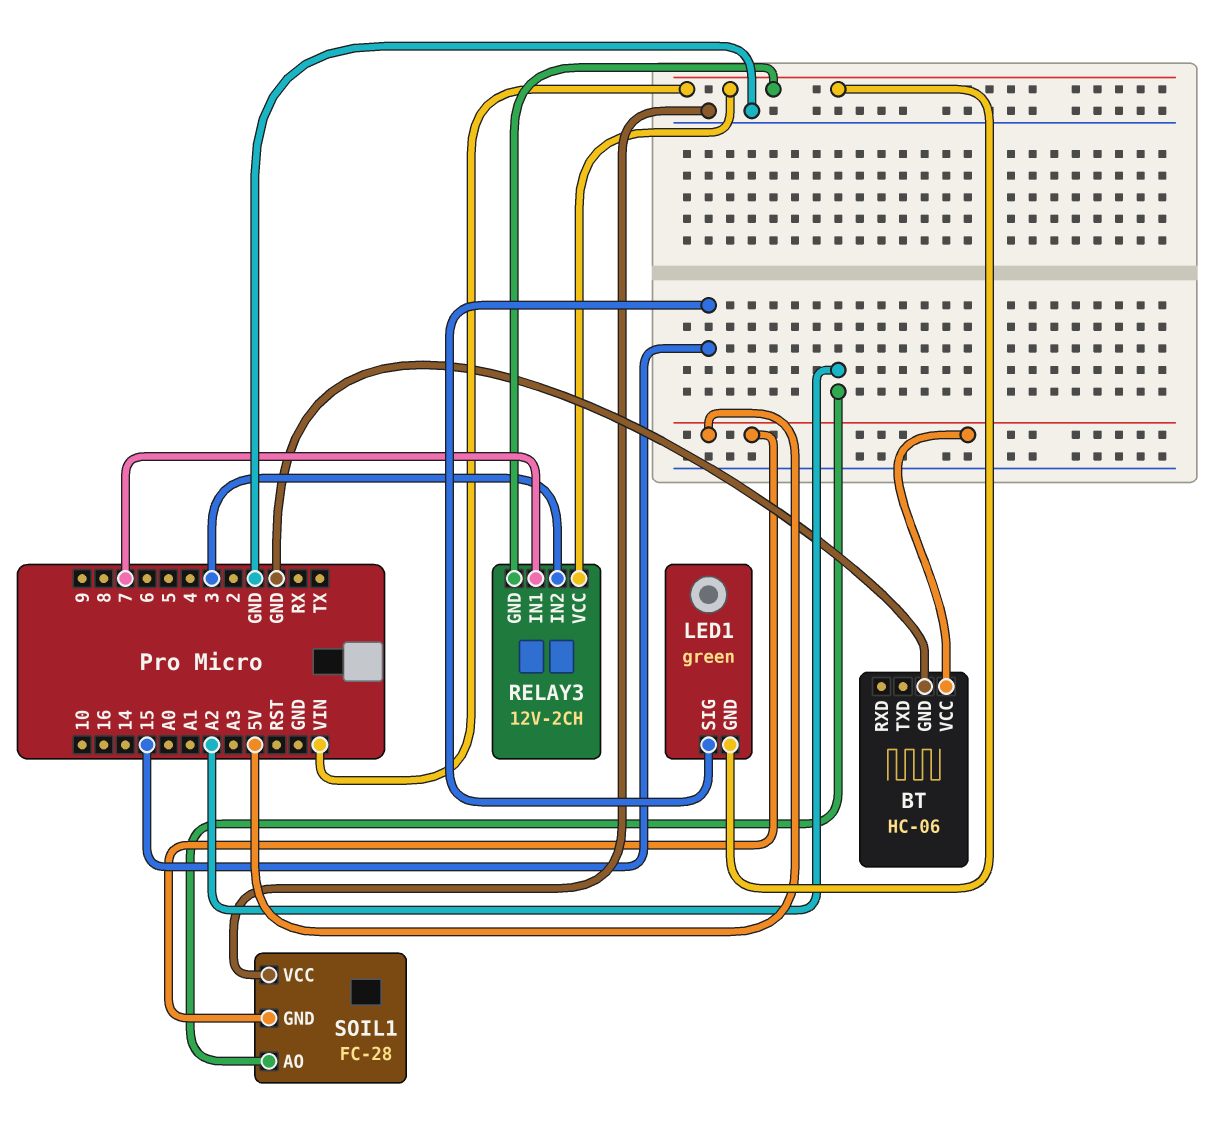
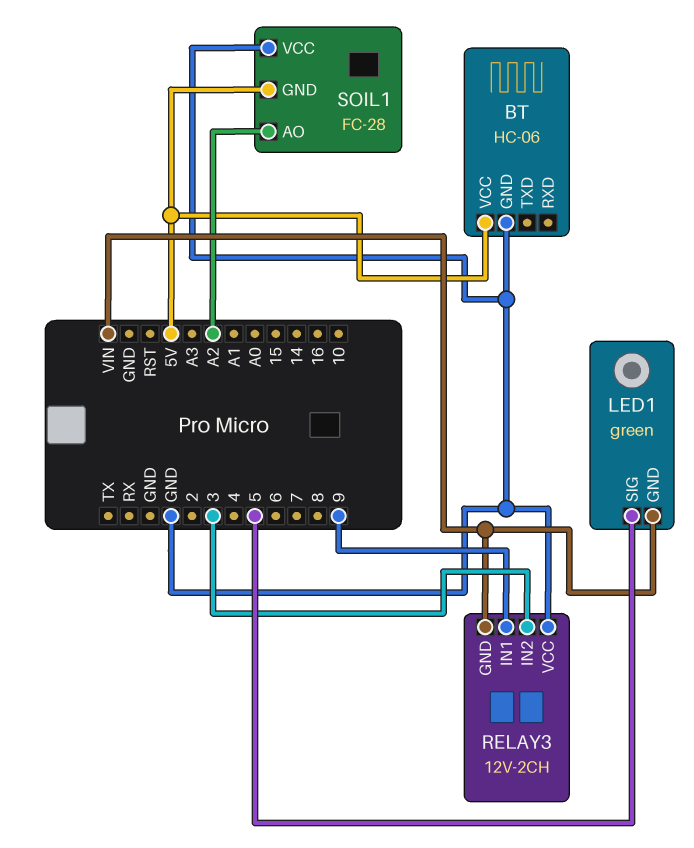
LED1 pin SIG: 15 -> 5
RELAY3 pin IN1: 7 -> 9
RELAY3 pin VCC: VIN -> GND

